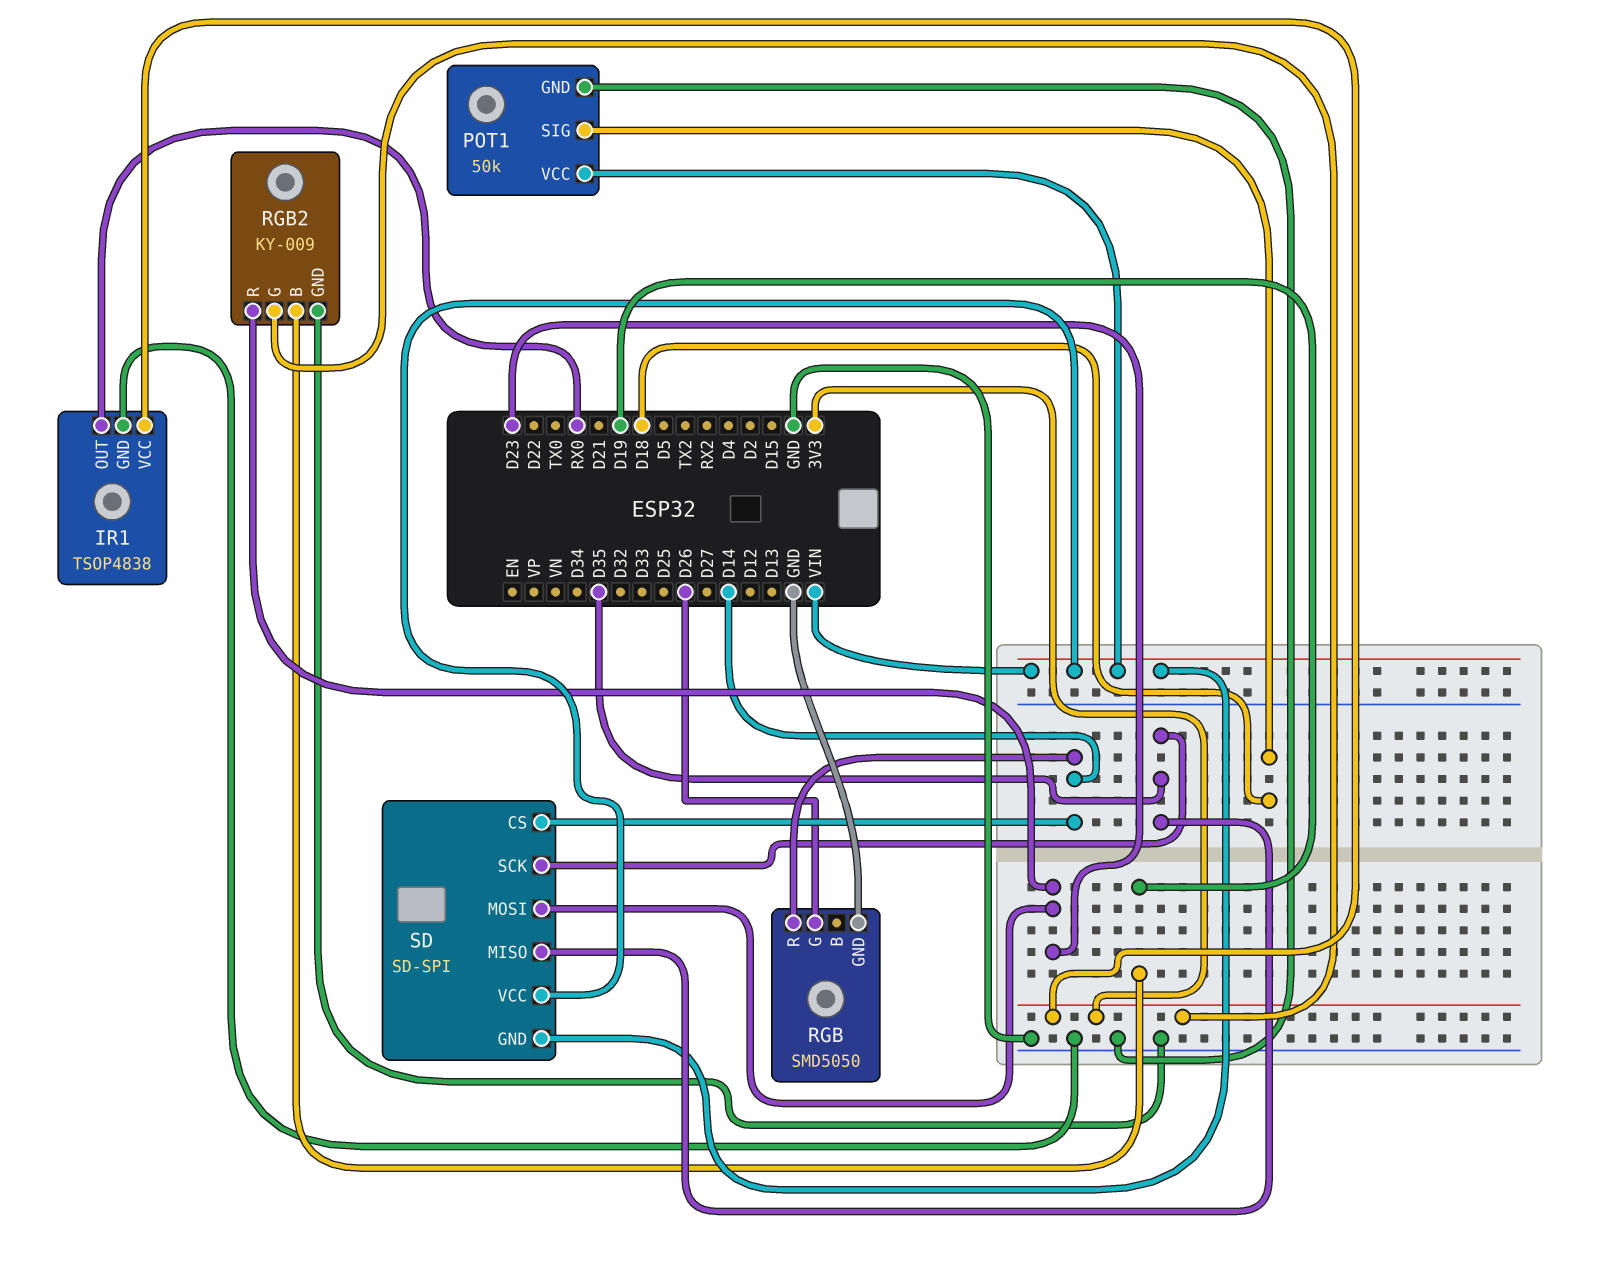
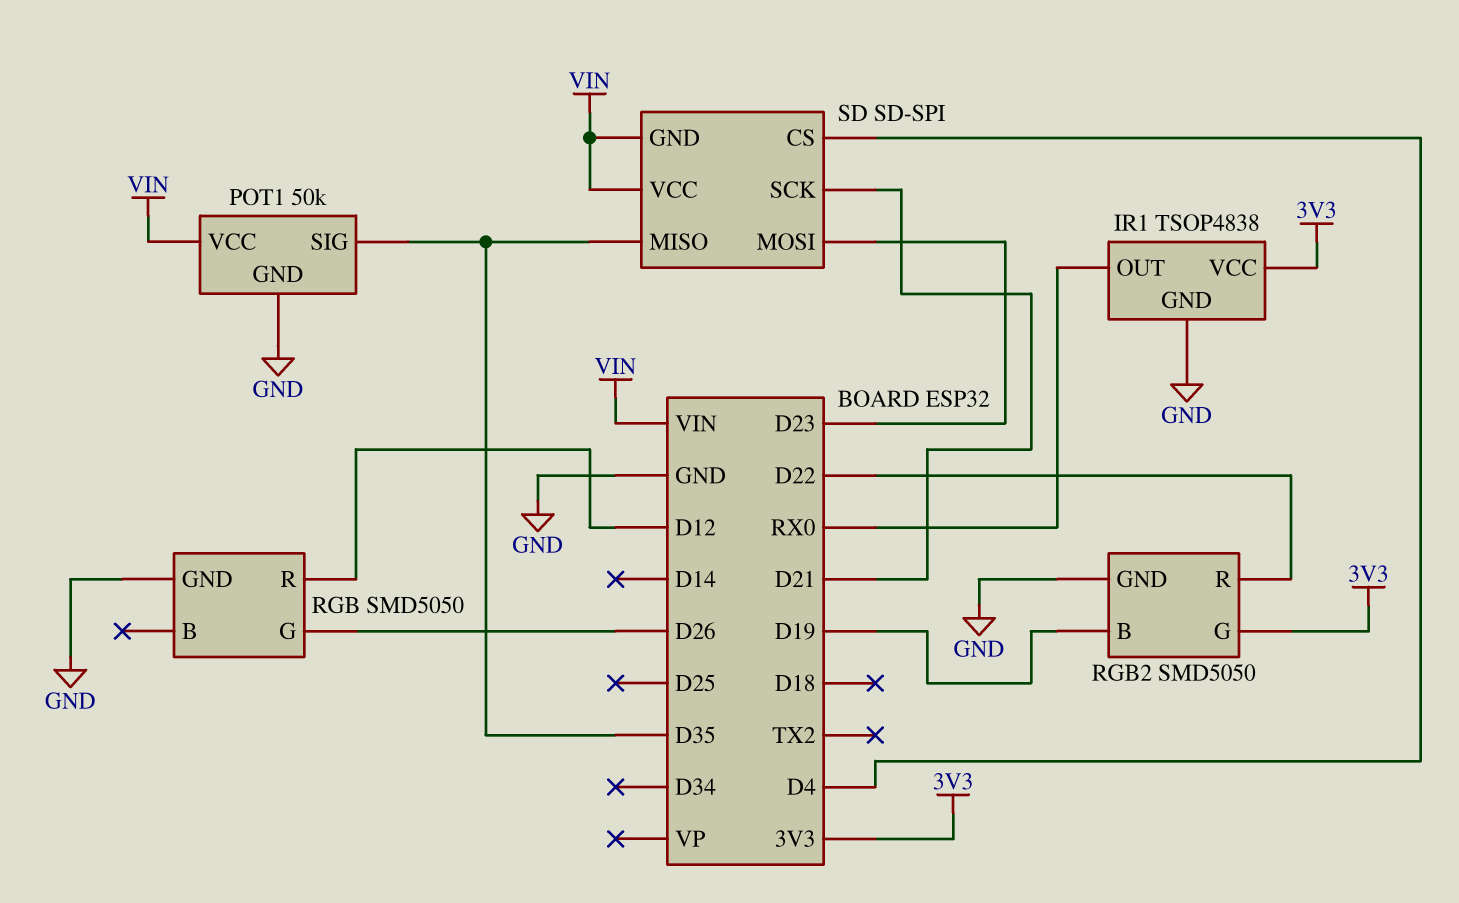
POT1 pin SIG: D18 -> D35
RGB pin R: D14 -> D12
RGB2: KY-009 -> SMD5050
RGB2 pin R: D23 -> D22
SD pin CS: D14 -> D4
SD pin SCK: D35 -> D21

